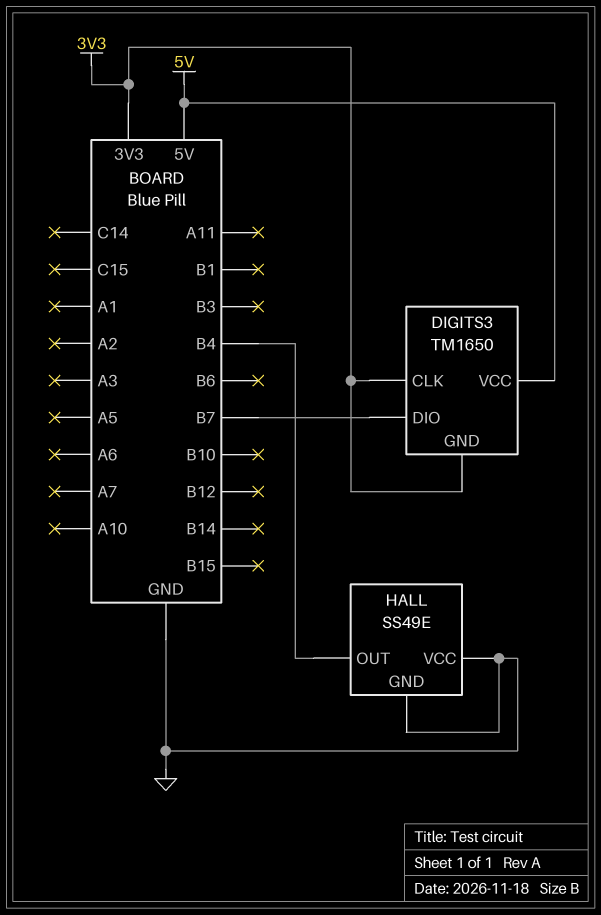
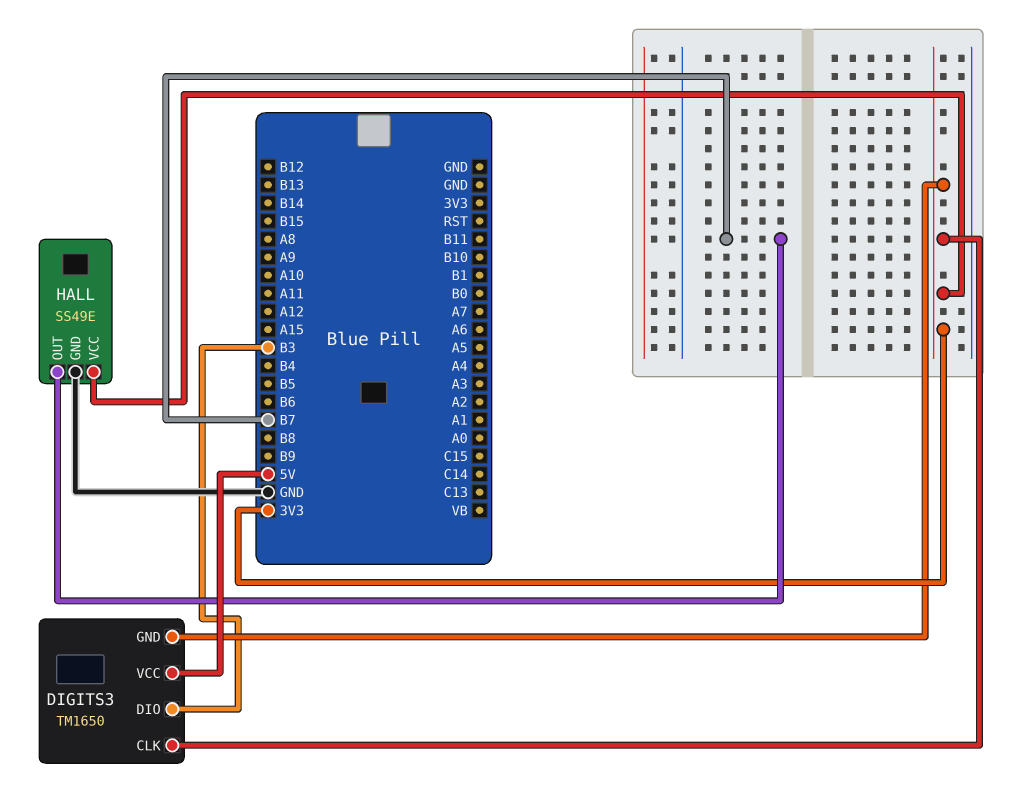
DIGITS3 pin DIO: B7 -> B3
HALL pin OUT: B4 -> B7
HALL pin VCC: GND -> 3V3

